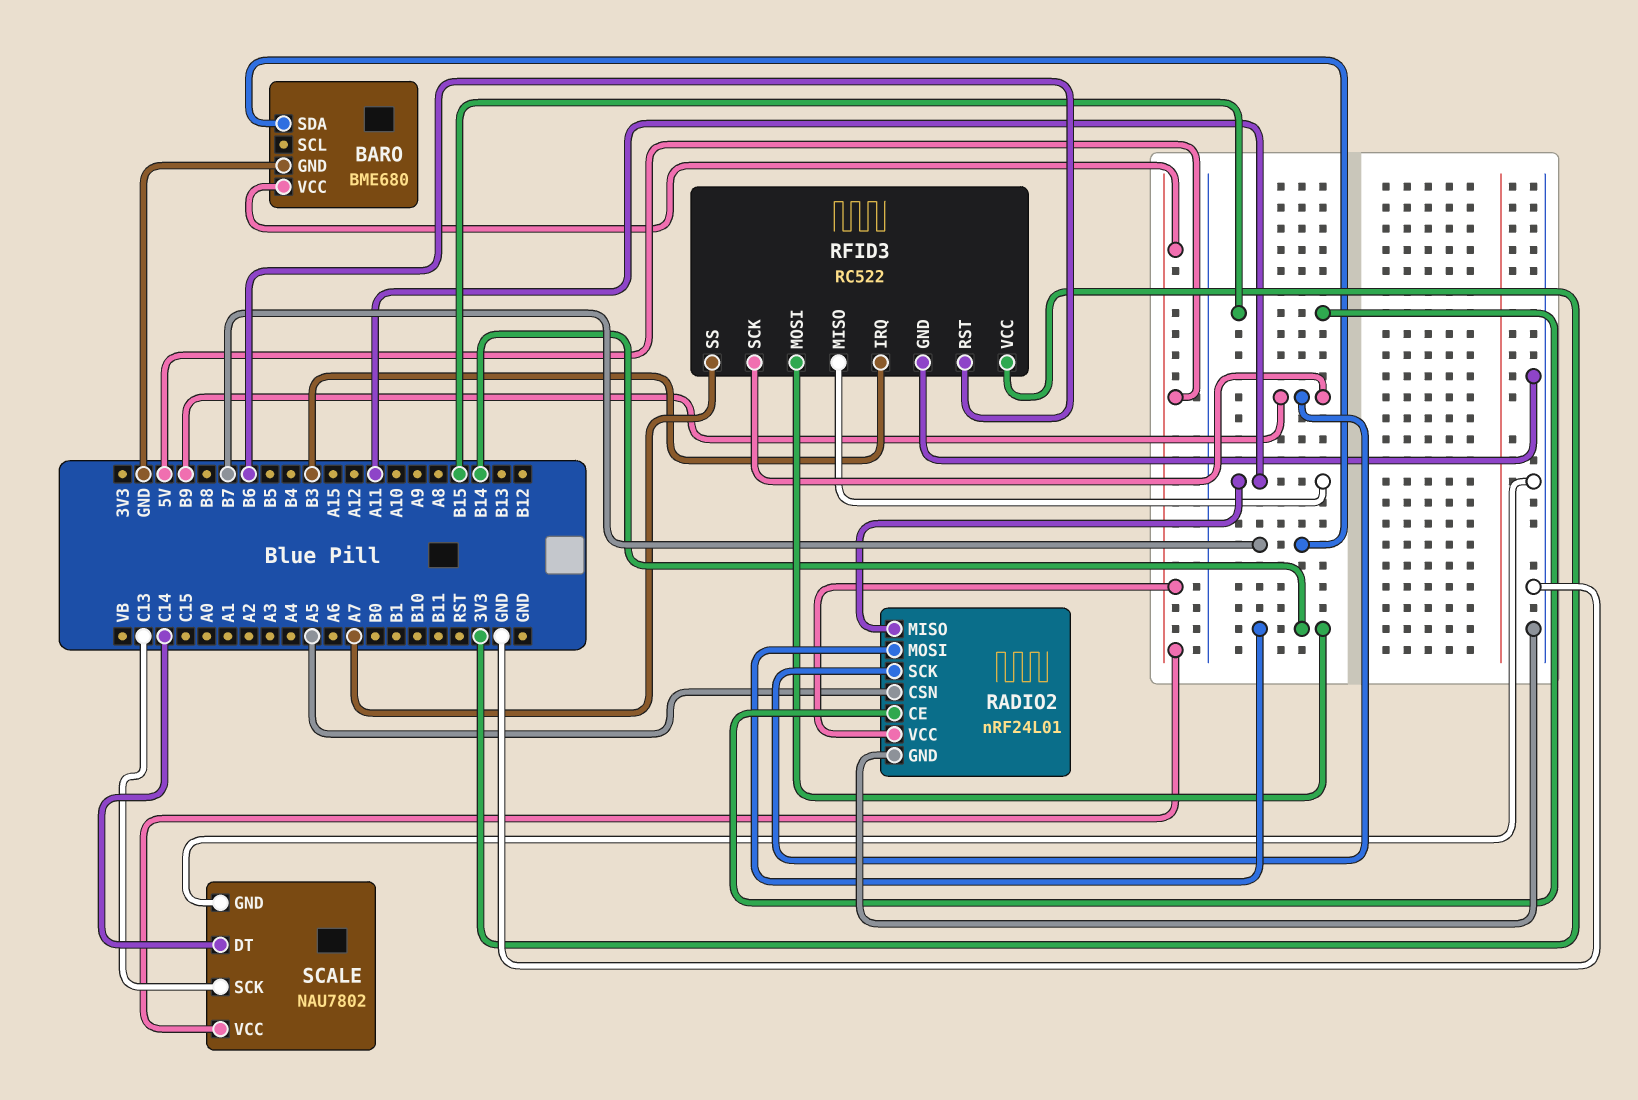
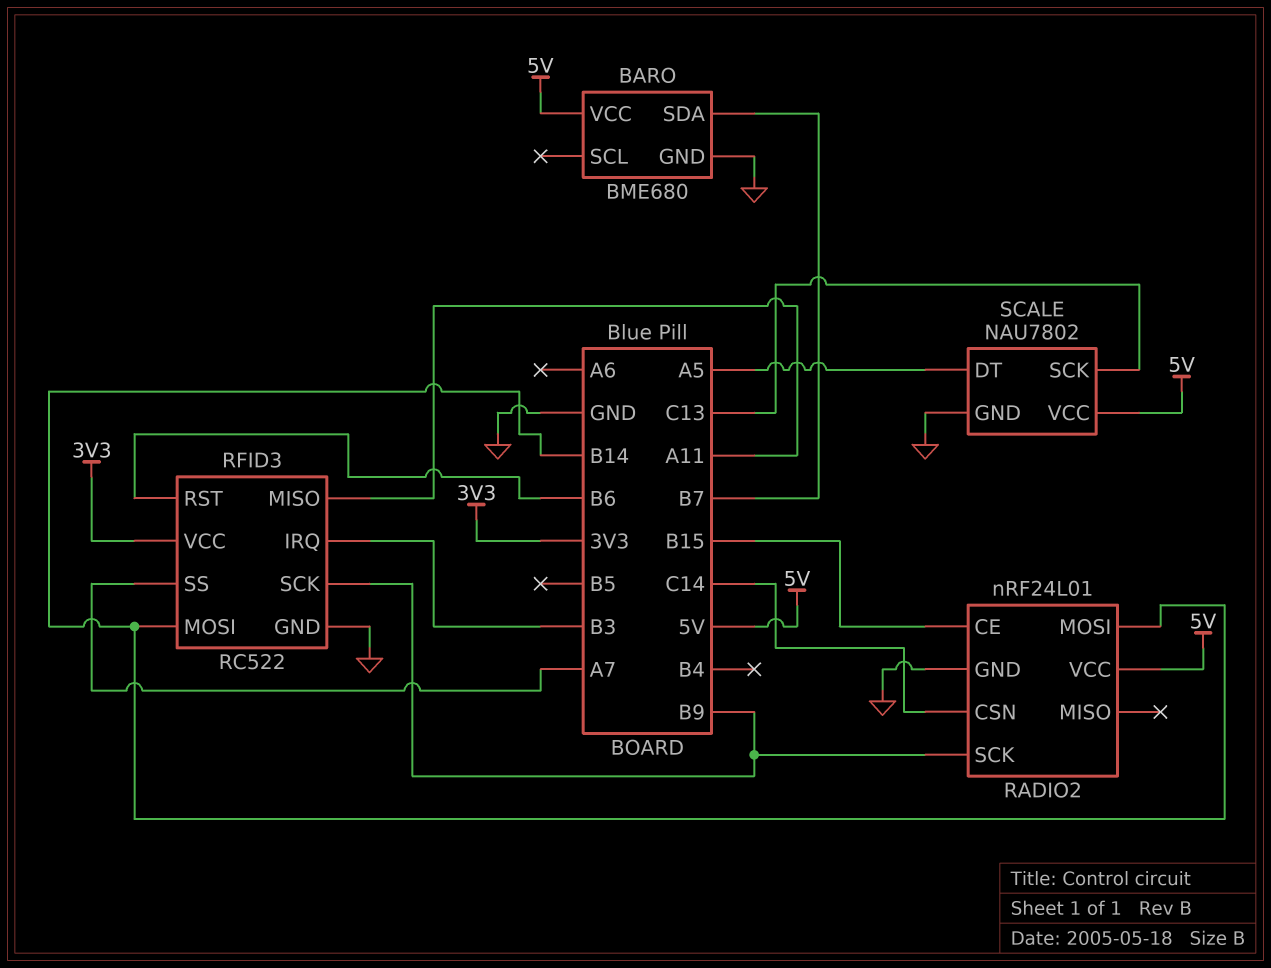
RADIO2 pin CSN: A5 -> C14
RADIO2 pin MISO: A11 -> none
SCALE pin DT: C14 -> A5

